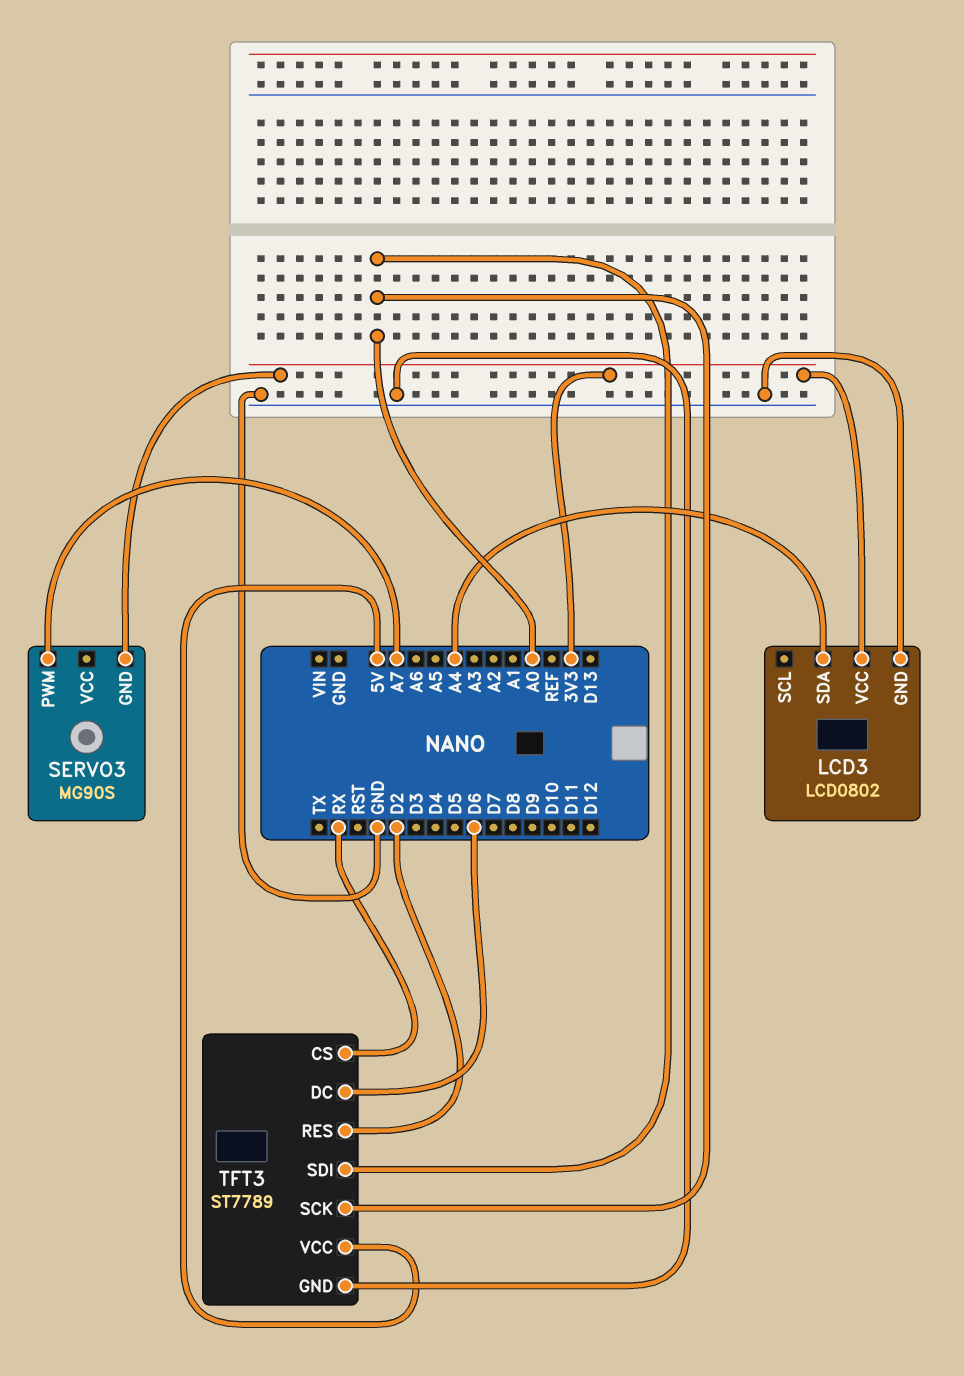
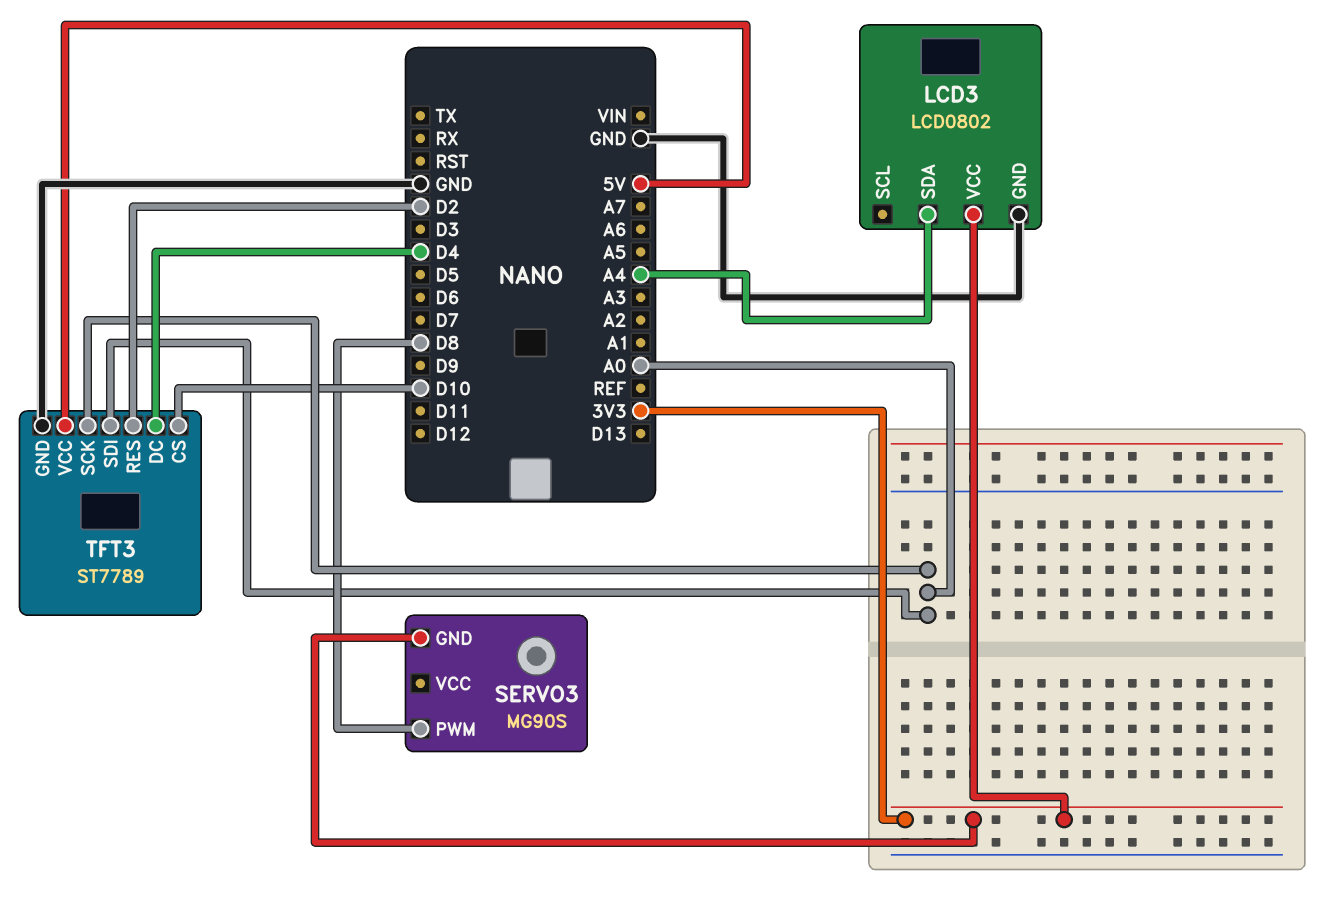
SERVO3 pin PWM: A7 -> D8
TFT3 pin CS: RX -> D10
TFT3 pin DC: D6 -> D4

